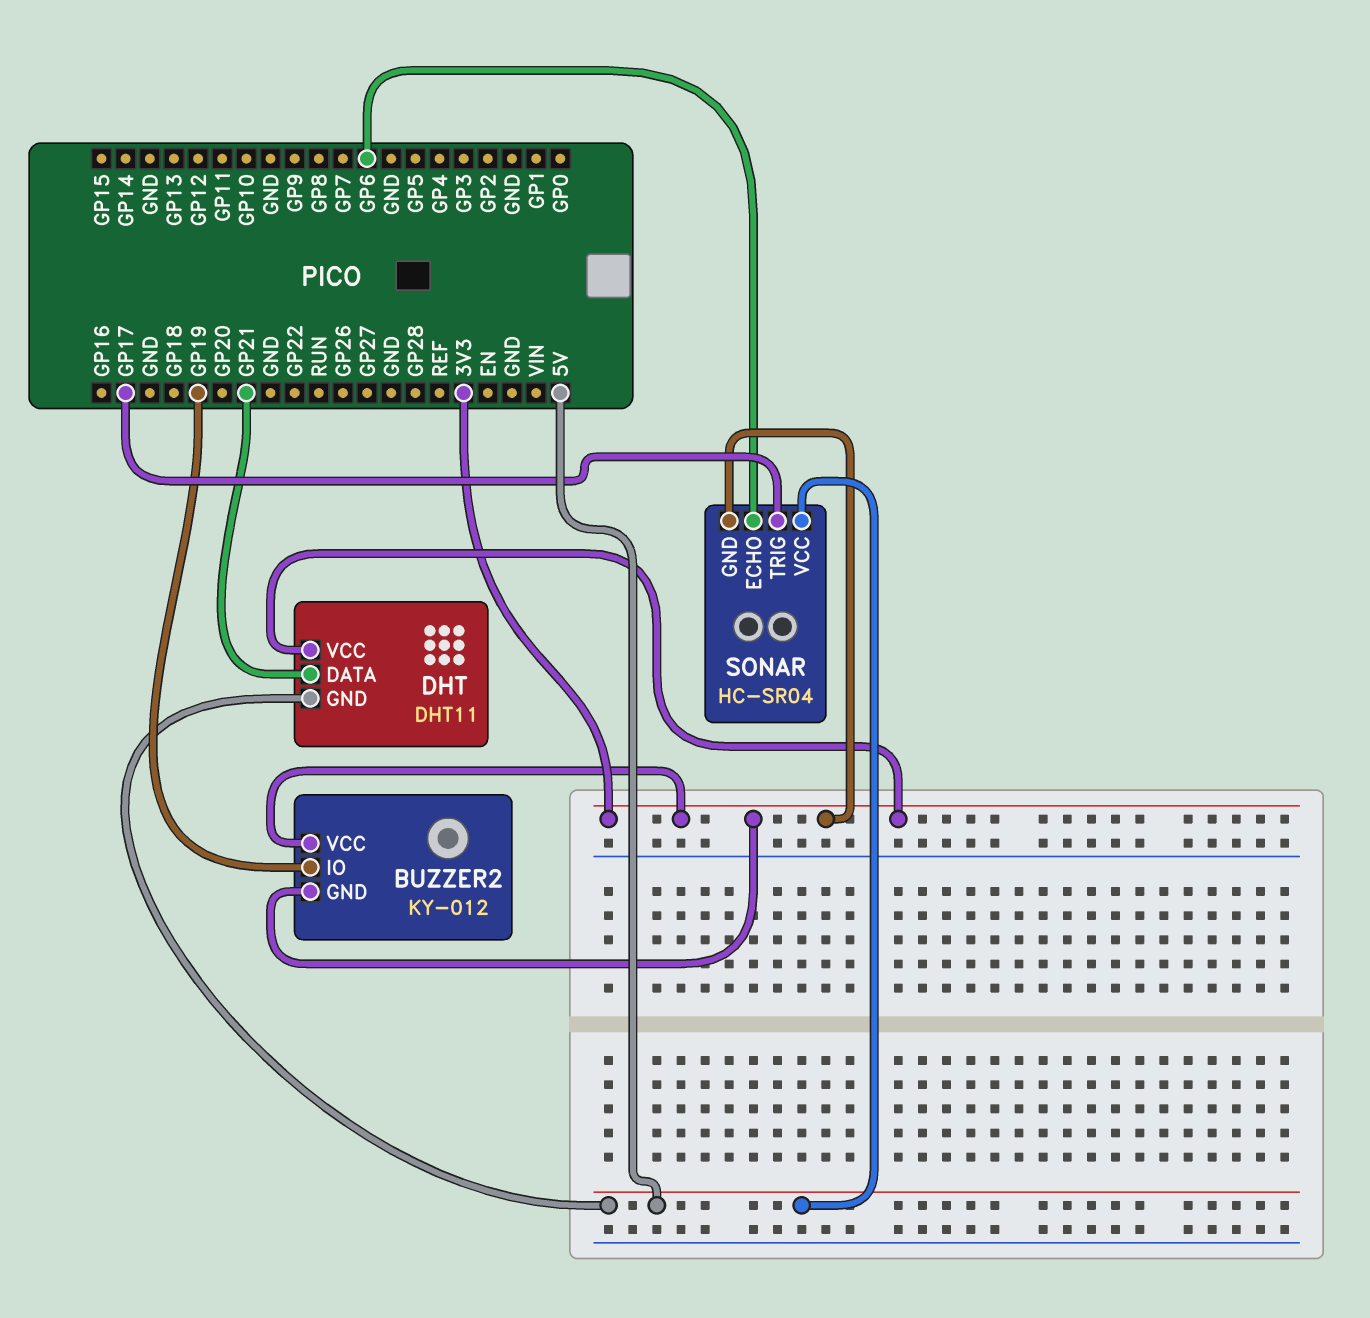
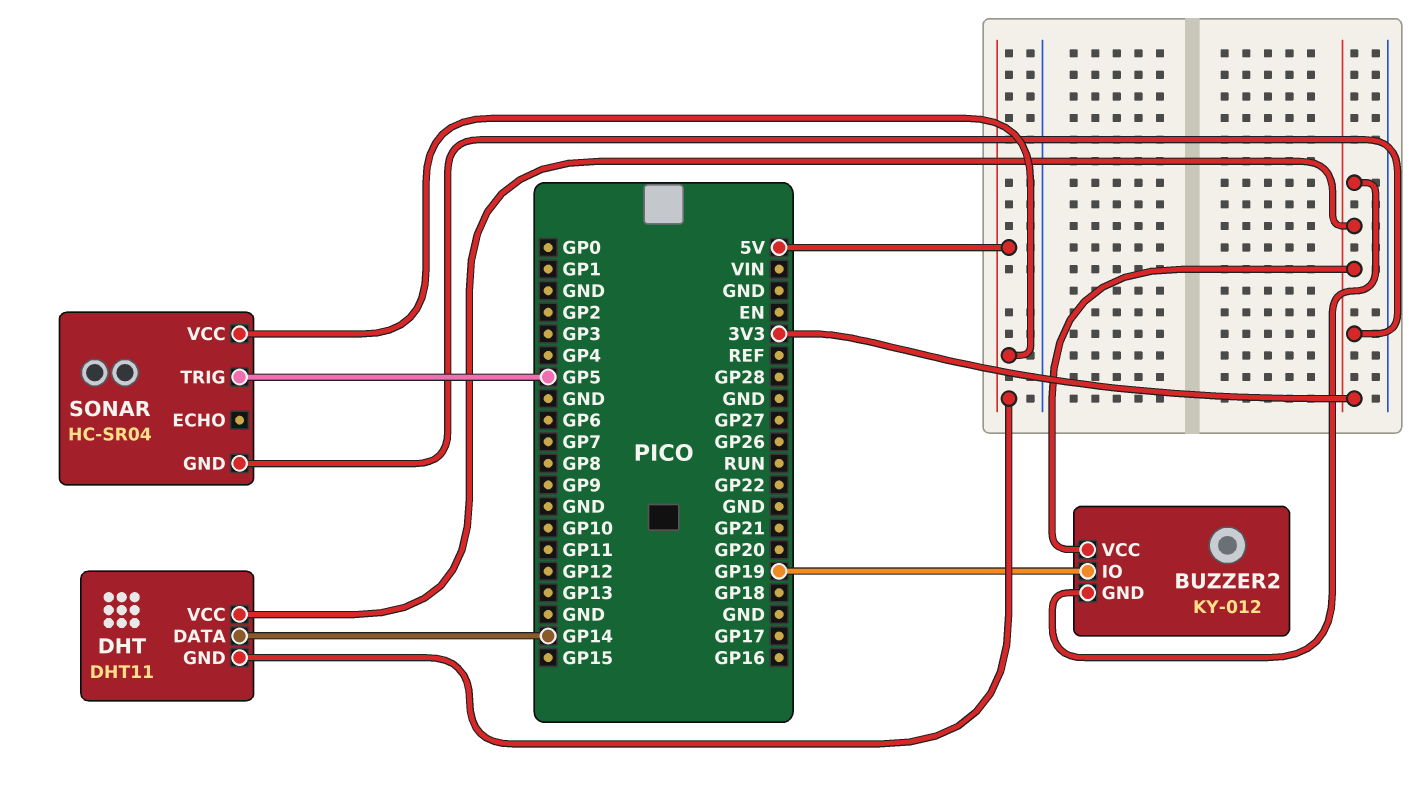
DHT pin DATA: GP21 -> GP14
SONAR pin ECHO: GP6 -> none
SONAR pin TRIG: GP17 -> GP5

